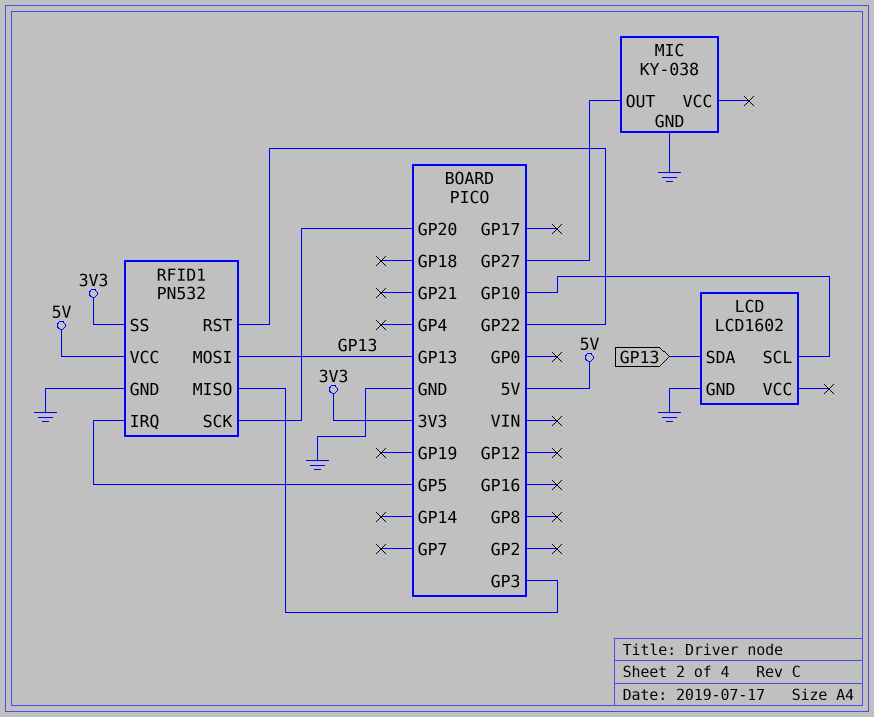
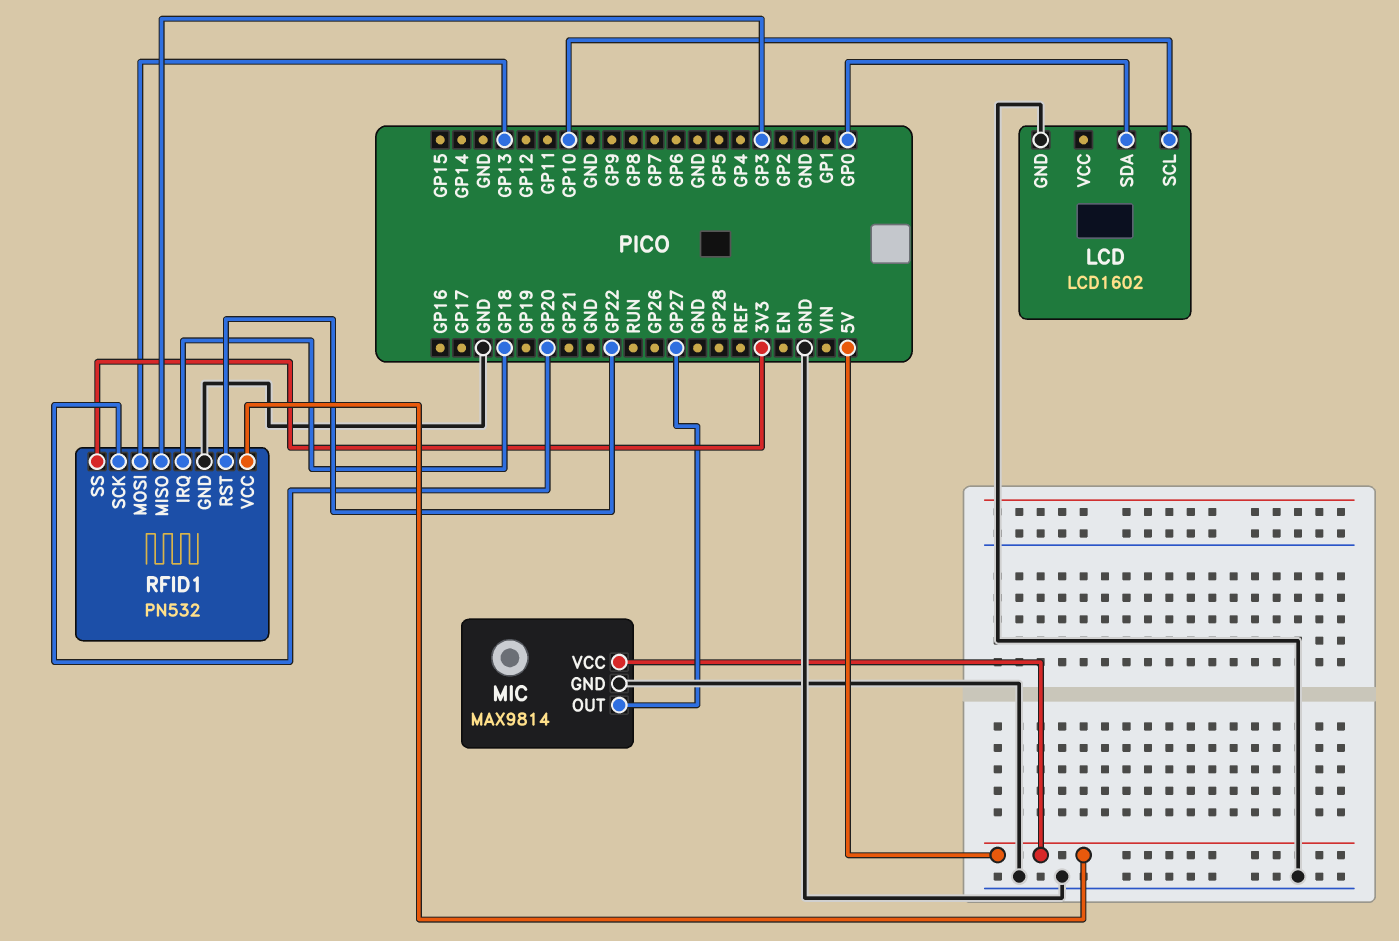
LCD pin SDA: GP13 -> GP0
MIC: KY-038 -> MAX9814
MIC pin VCC: none -> 5V
RFID1 pin IRQ: GP5 -> GP18

